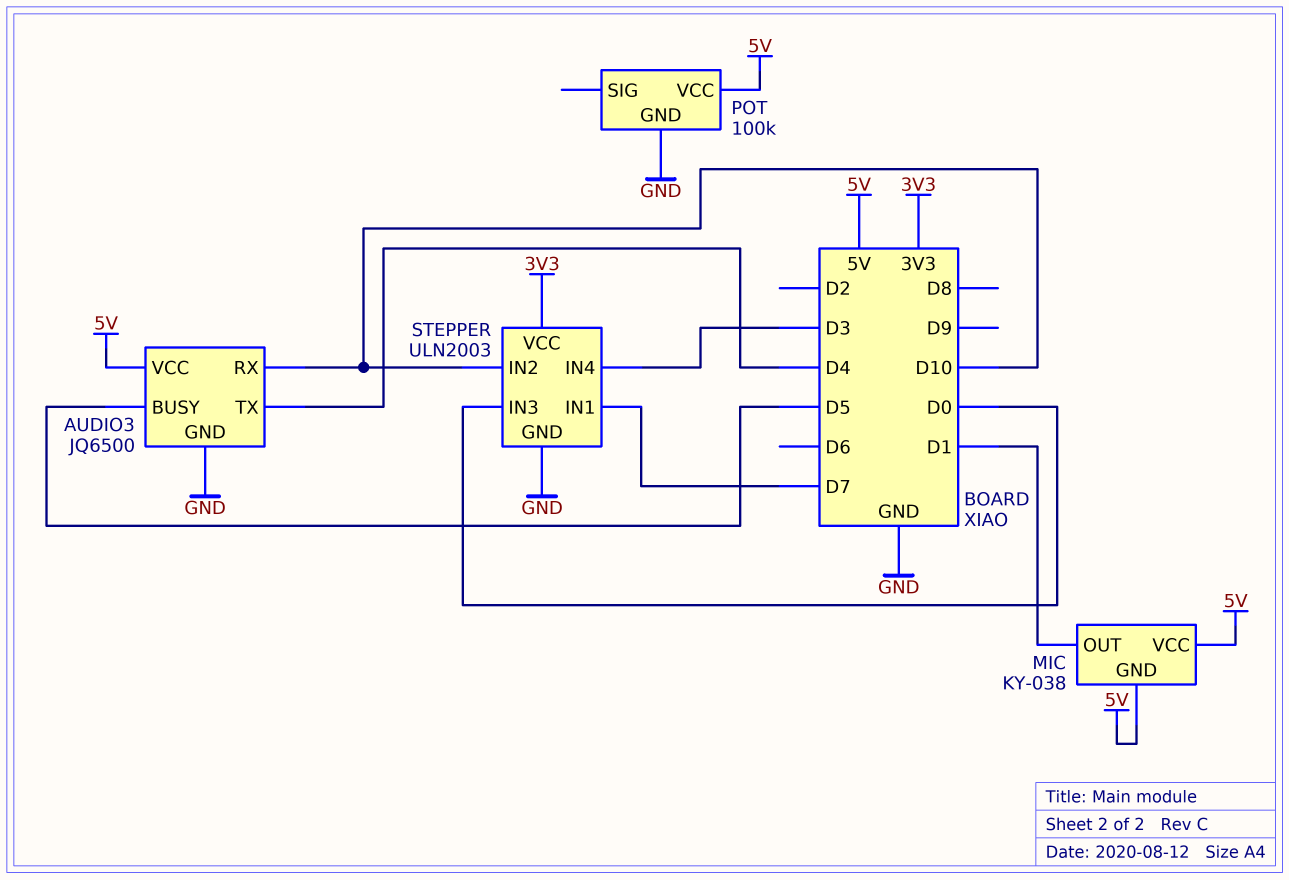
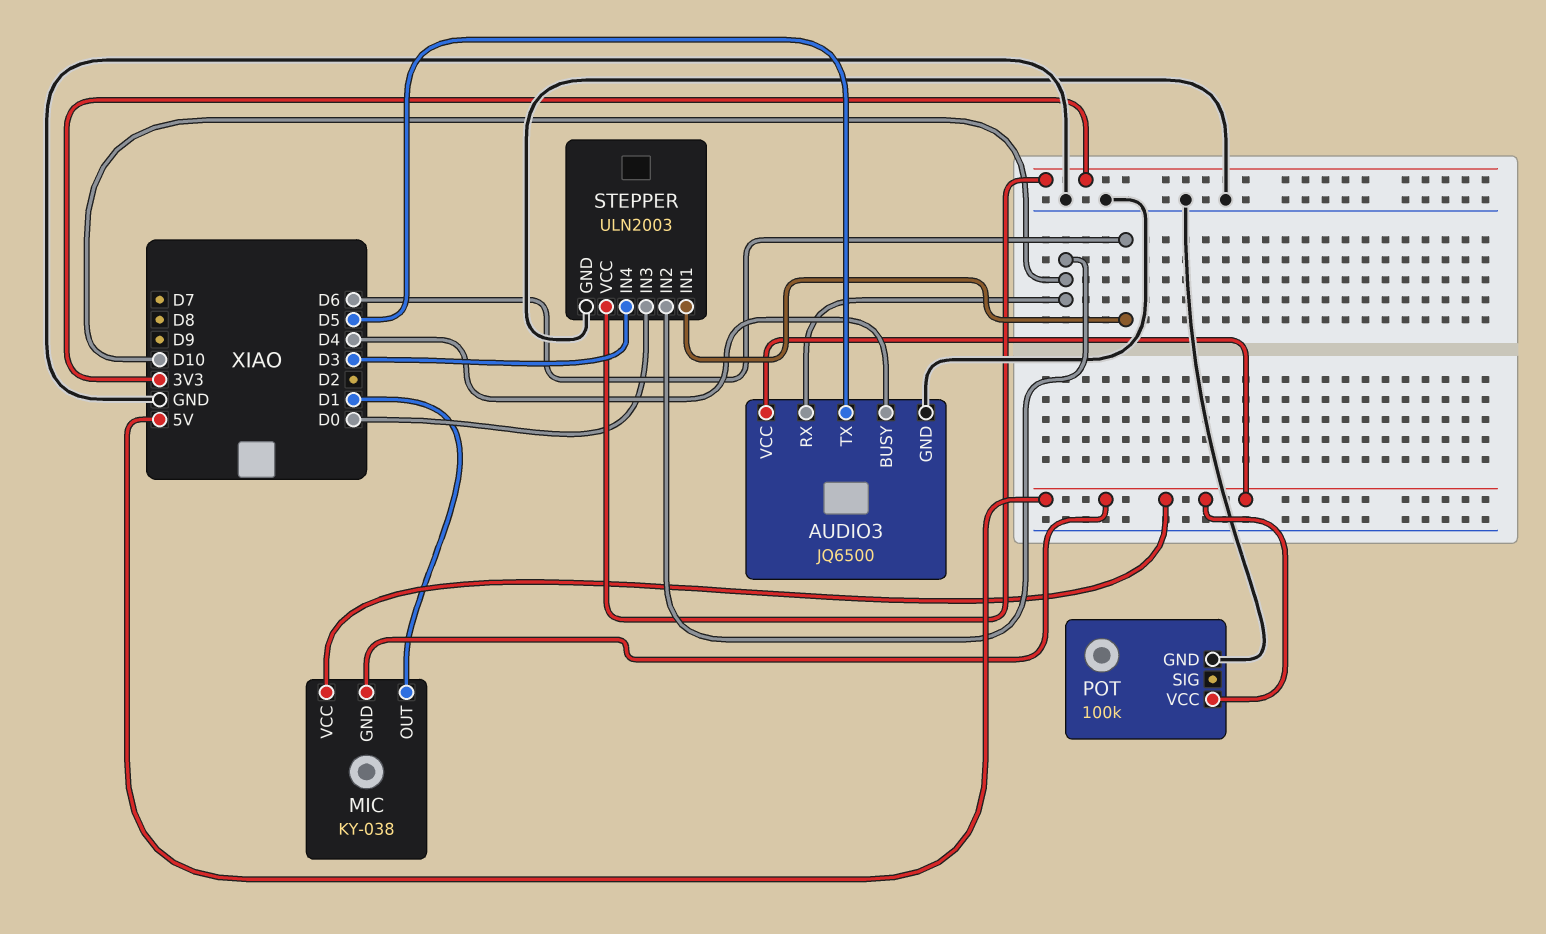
AUDIO3 pin BUSY: D5 -> D4
AUDIO3 pin TX: D4 -> D5
STEPPER pin IN1: D7 -> D6

